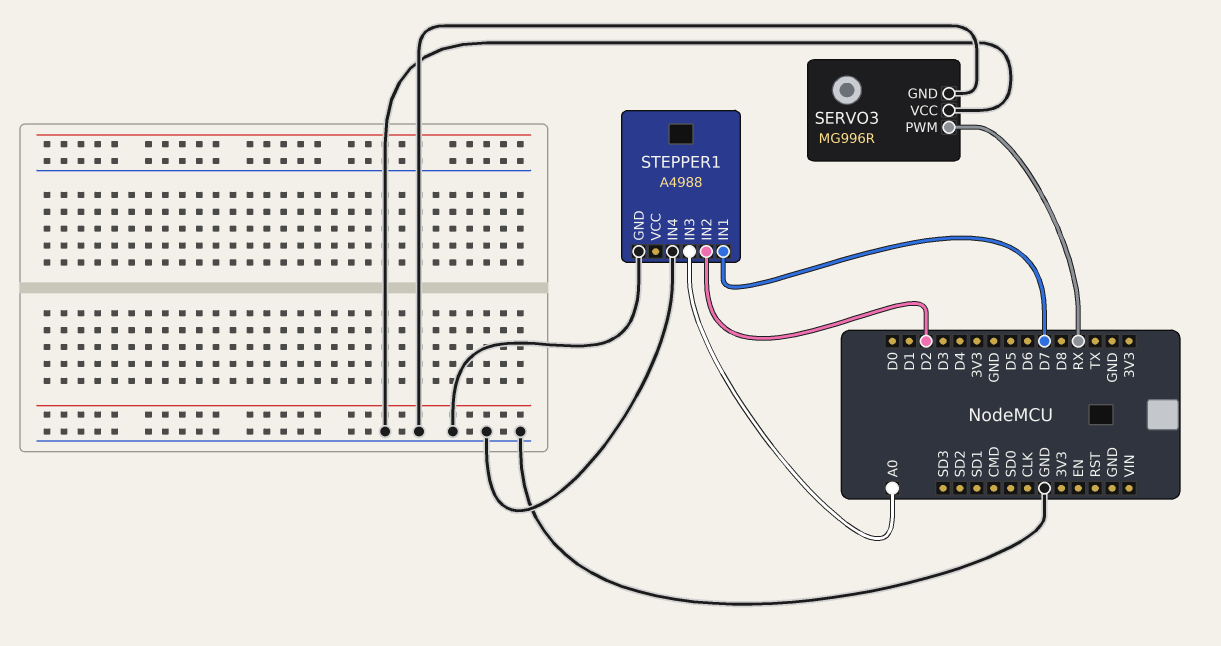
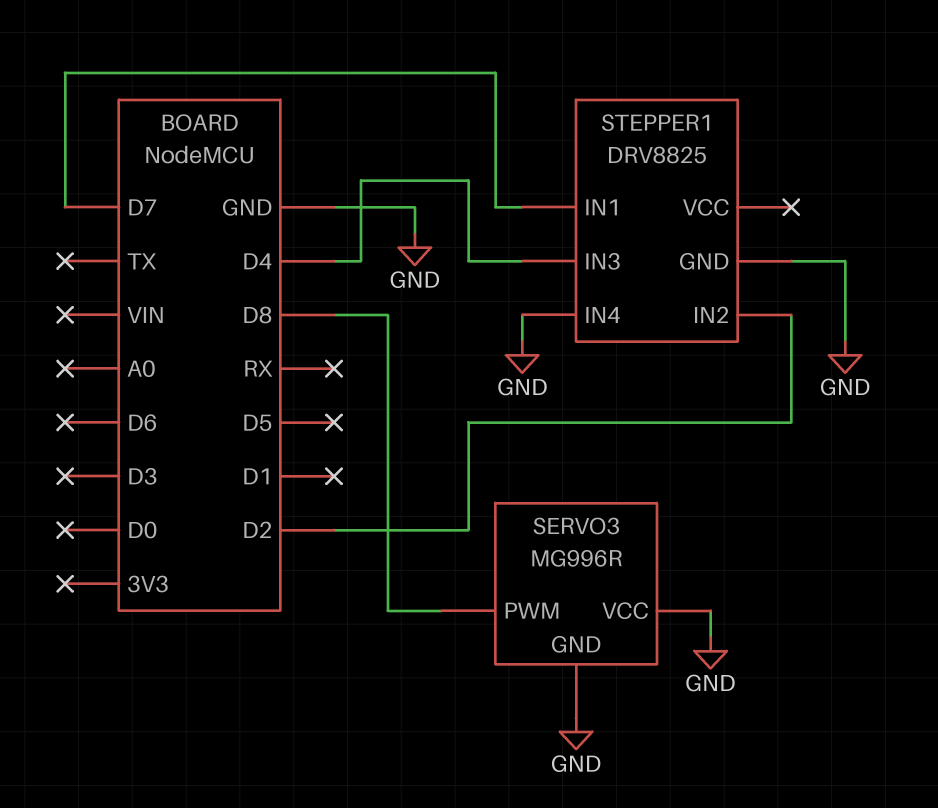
SERVO3 pin PWM: RX -> D8
STEPPER1: A4988 -> DRV8825
STEPPER1 pin IN3: A0 -> D4

